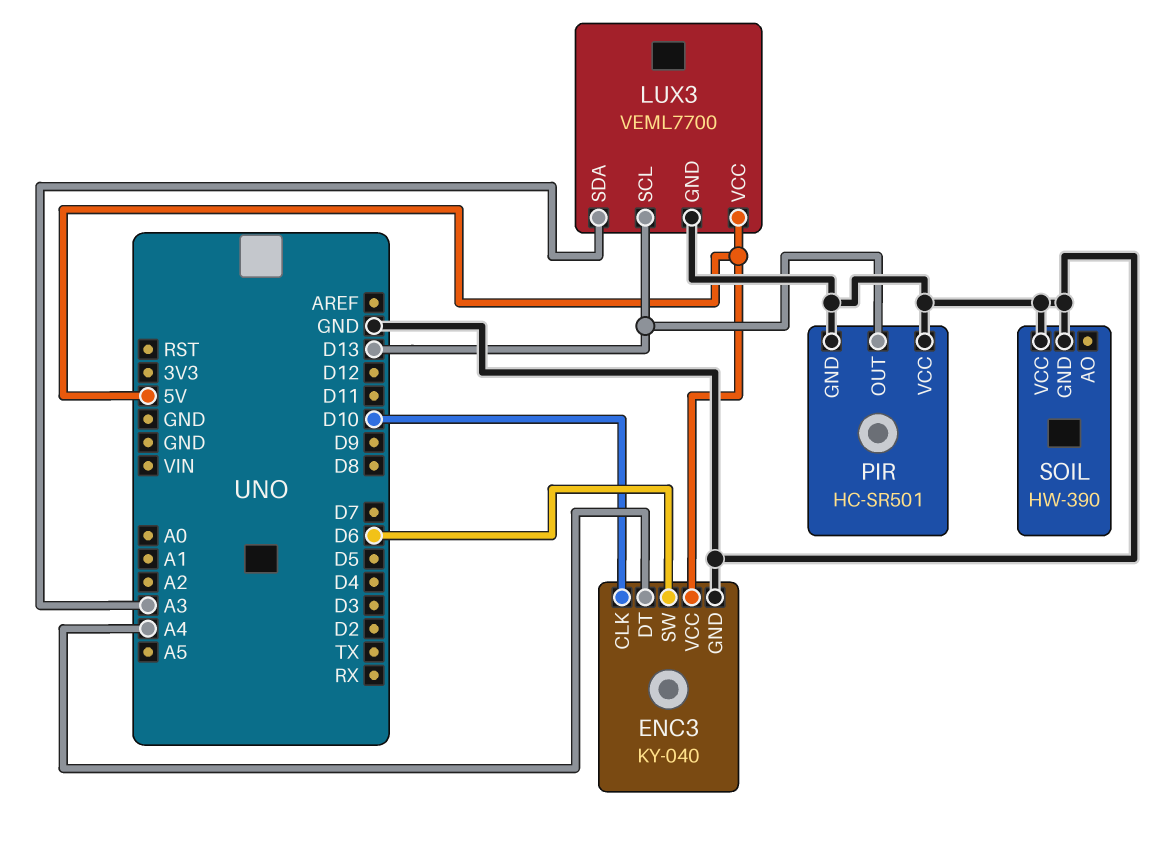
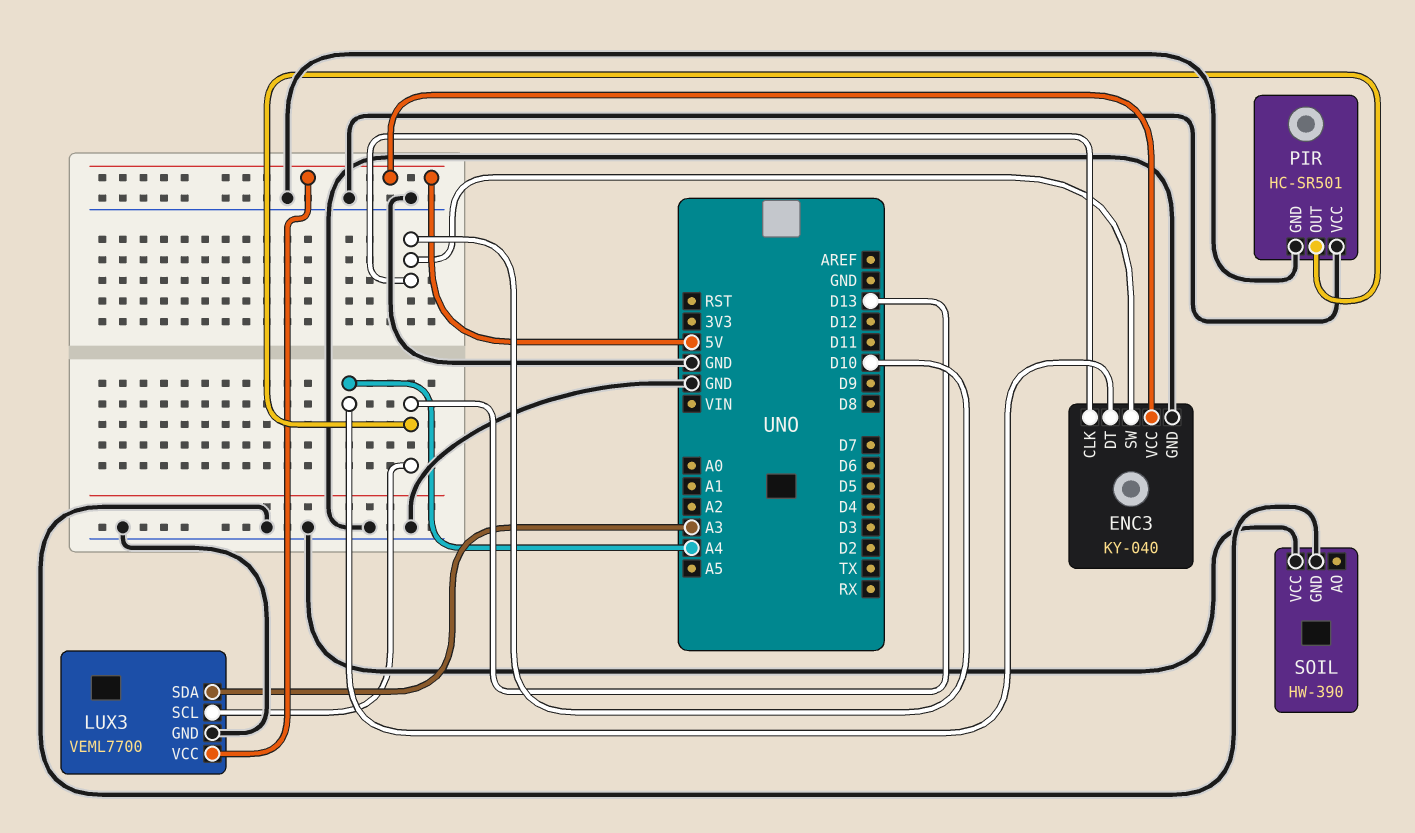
ENC3 pin SW: D6 -> D10

